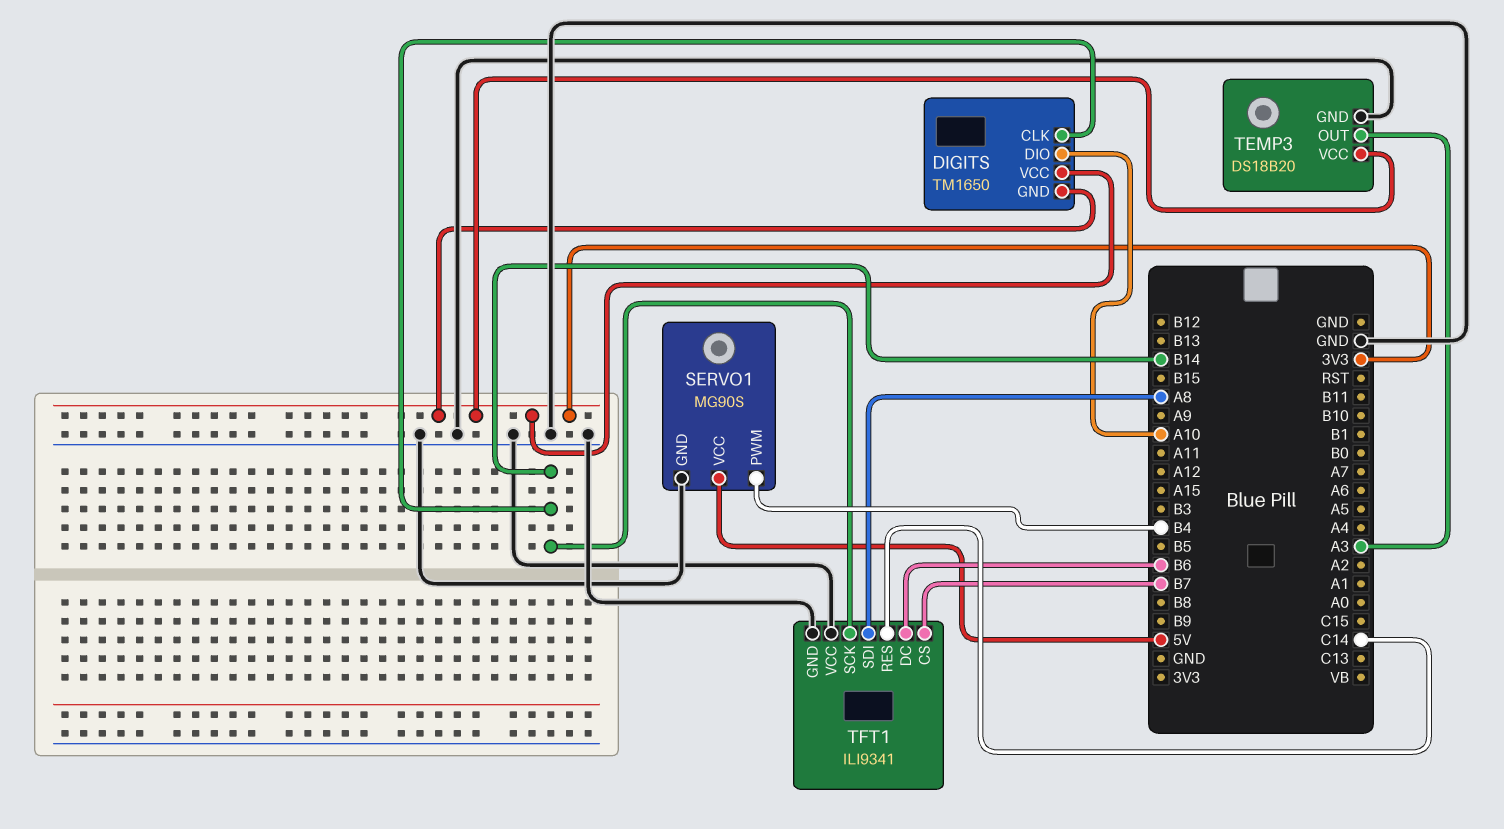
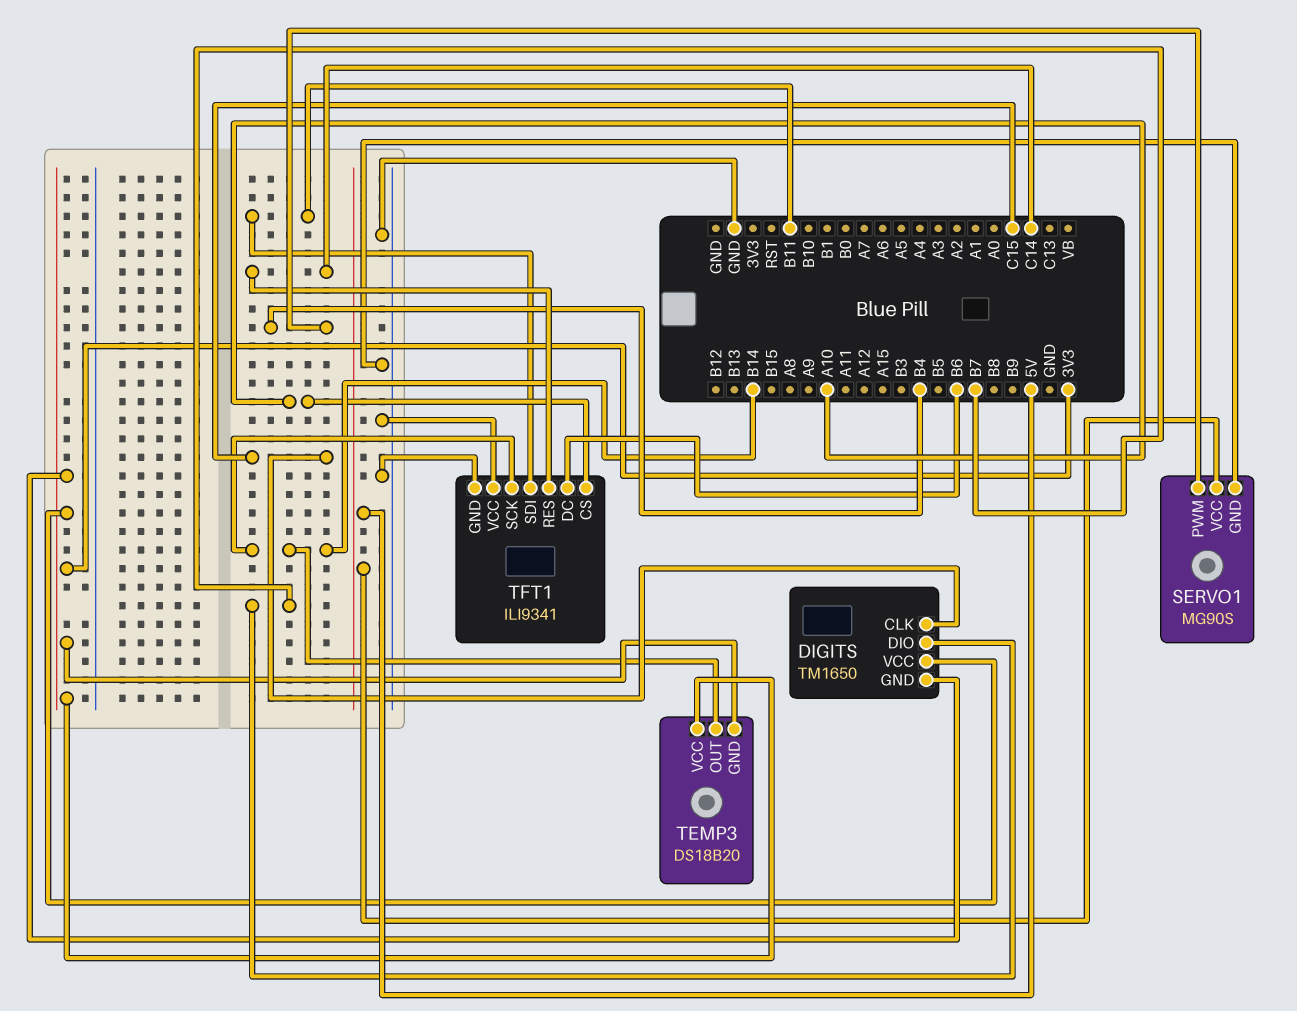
DIGITS pin CLK: B14 -> C15
DIGITS pin DIO: A10 -> B7
TEMP3 pin GND: GND -> 3V3
TEMP3 pin OUT: A3 -> B14
TFT1 pin CS: B7 -> A10
TFT1 pin SDI: A8 -> B11

